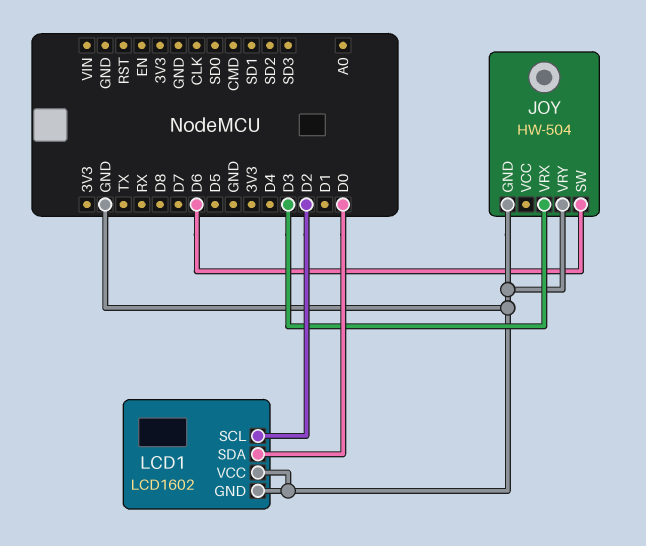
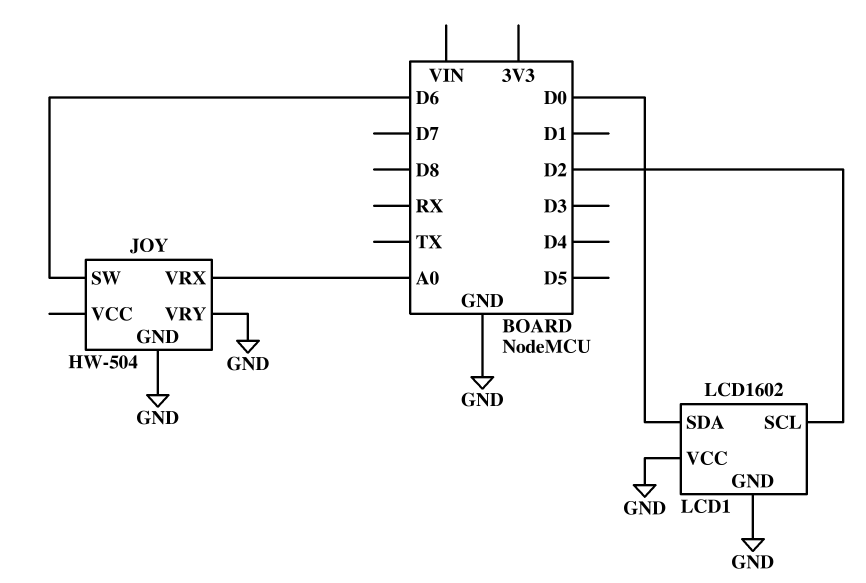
JOY pin VRX: D3 -> A0

